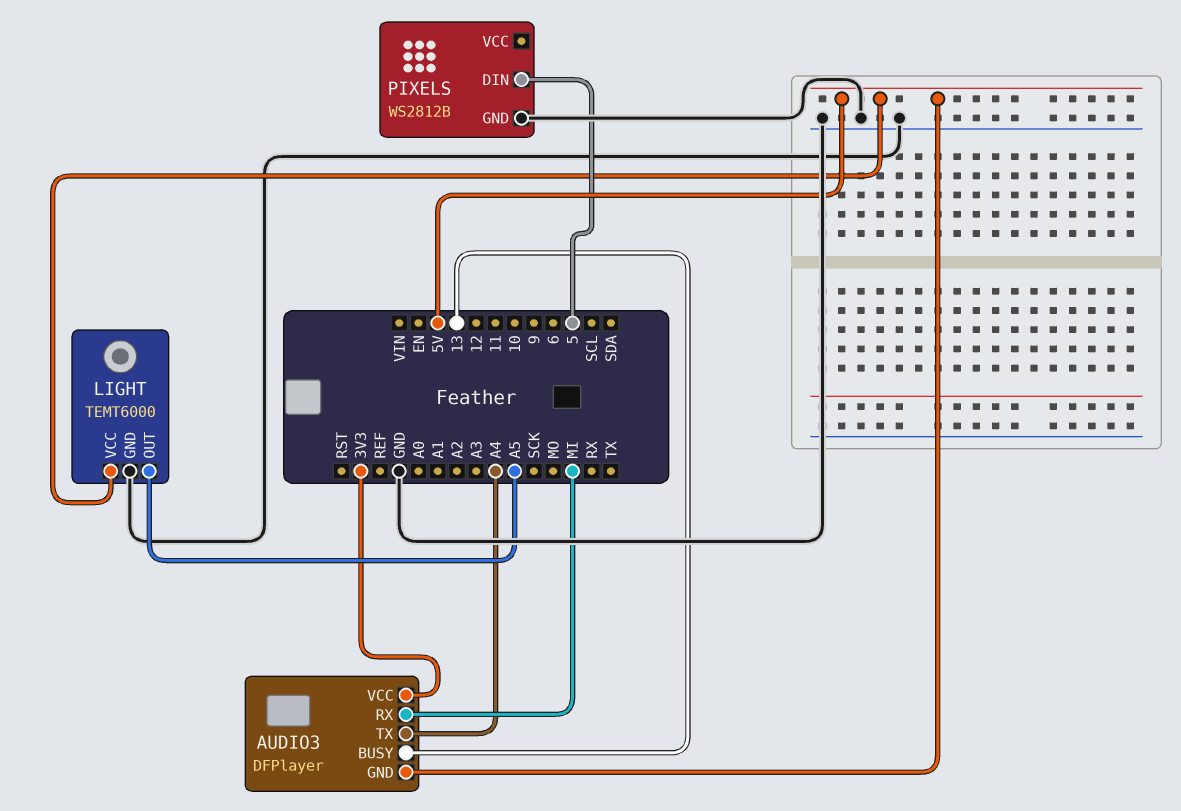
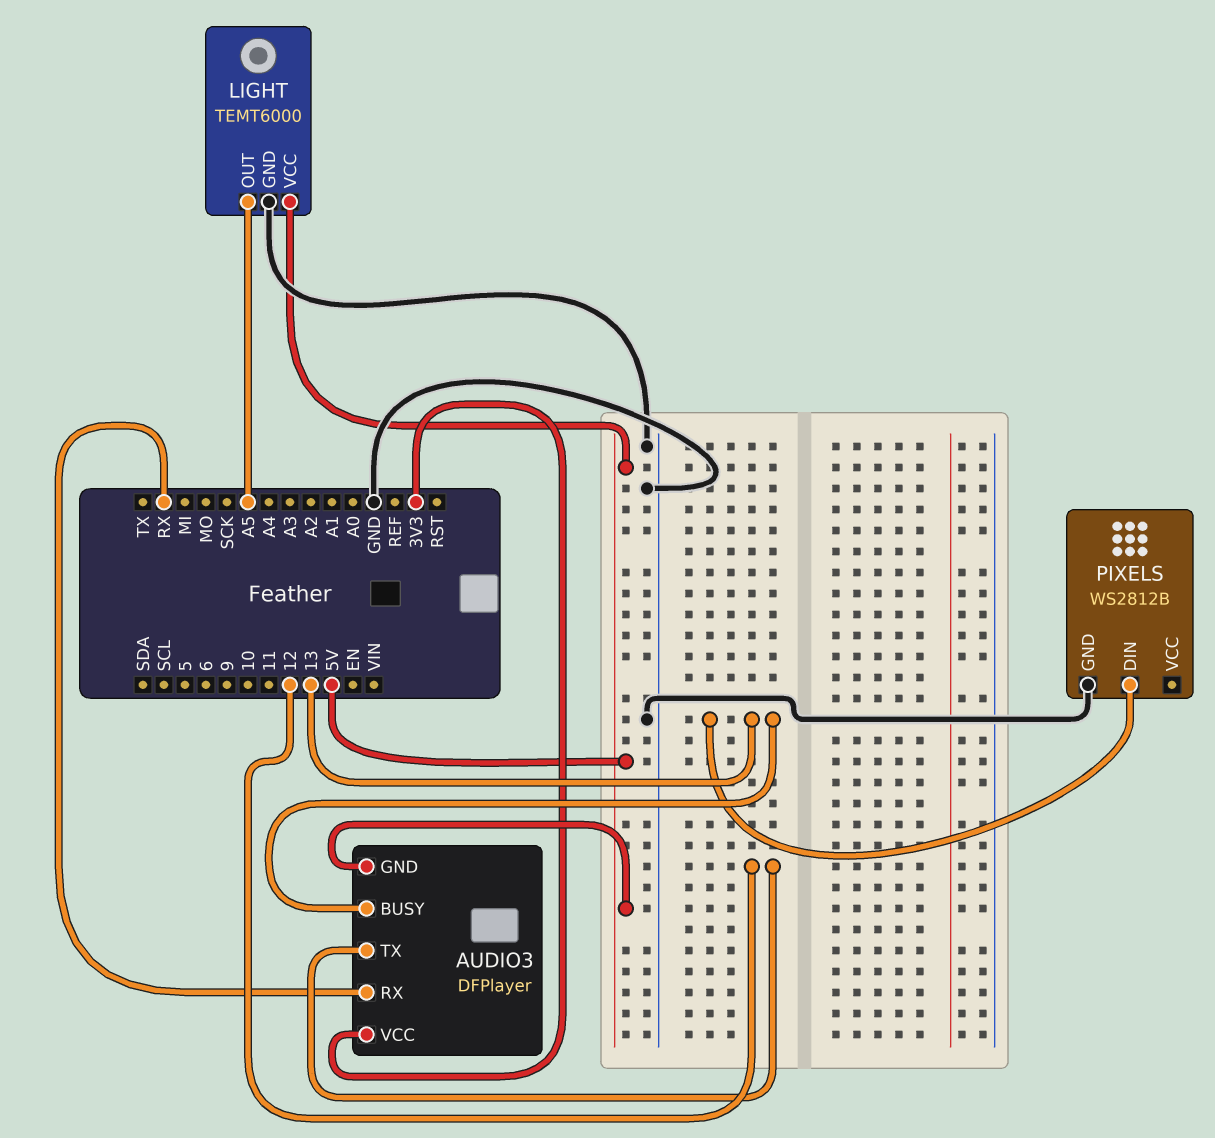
AUDIO3 pin RX: MI -> RX
AUDIO3 pin TX: A4 -> 12
PIXELS pin DIN: 5 -> 13

